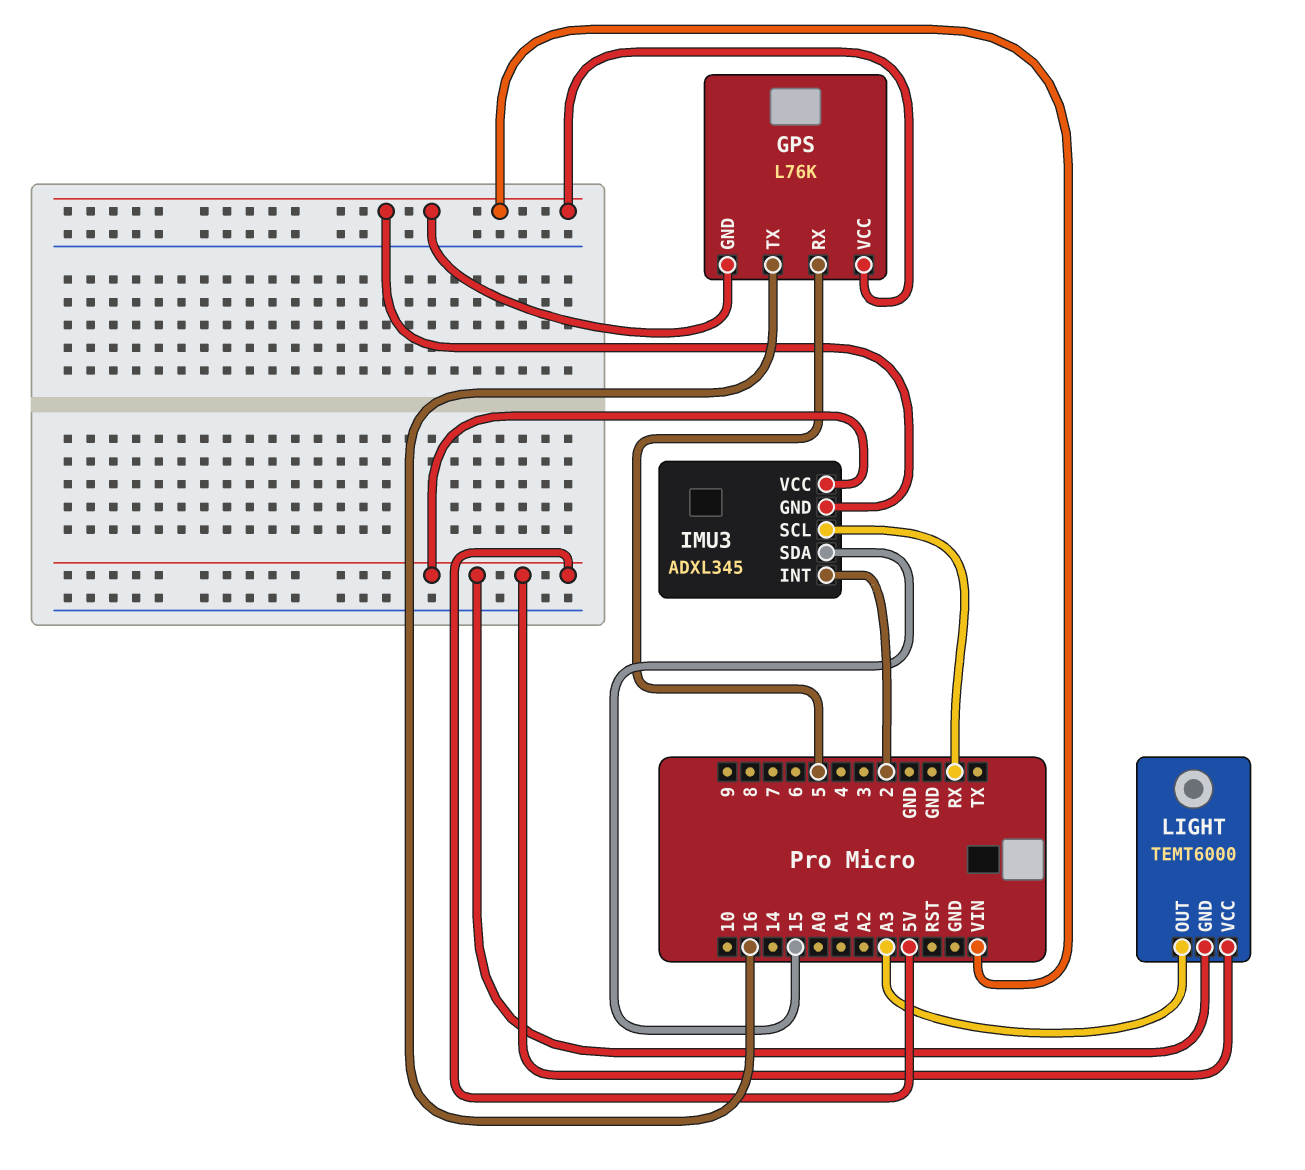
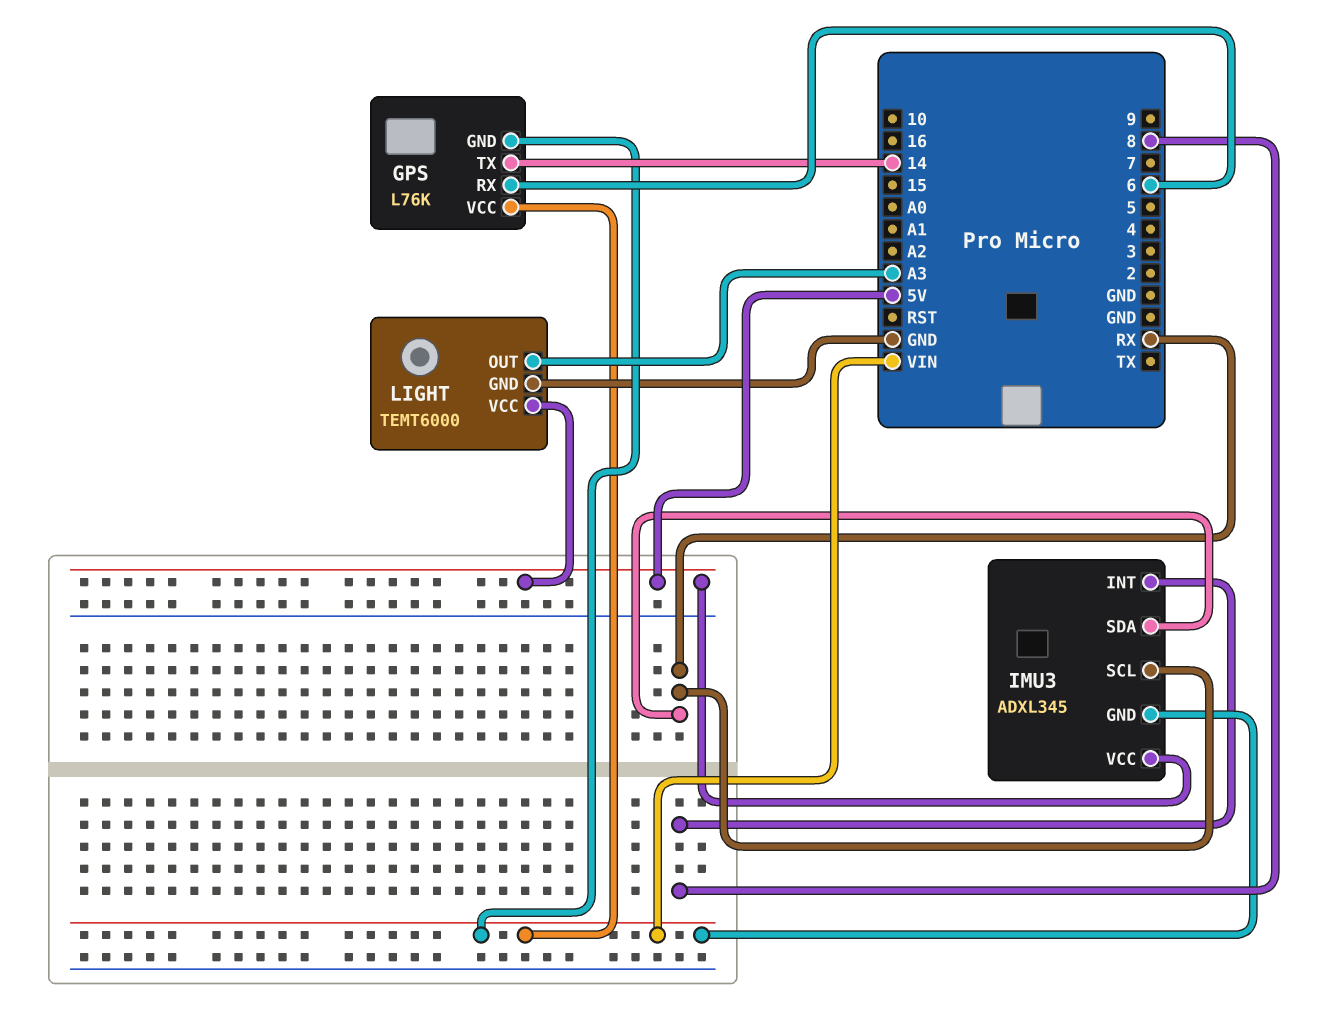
GPS pin RX: 5 -> 6
GPS pin TX: 16 -> 14
IMU3 pin INT: 2 -> 8
IMU3 pin SDA: 15 -> RX
LIGHT pin GND: 5V -> GND

